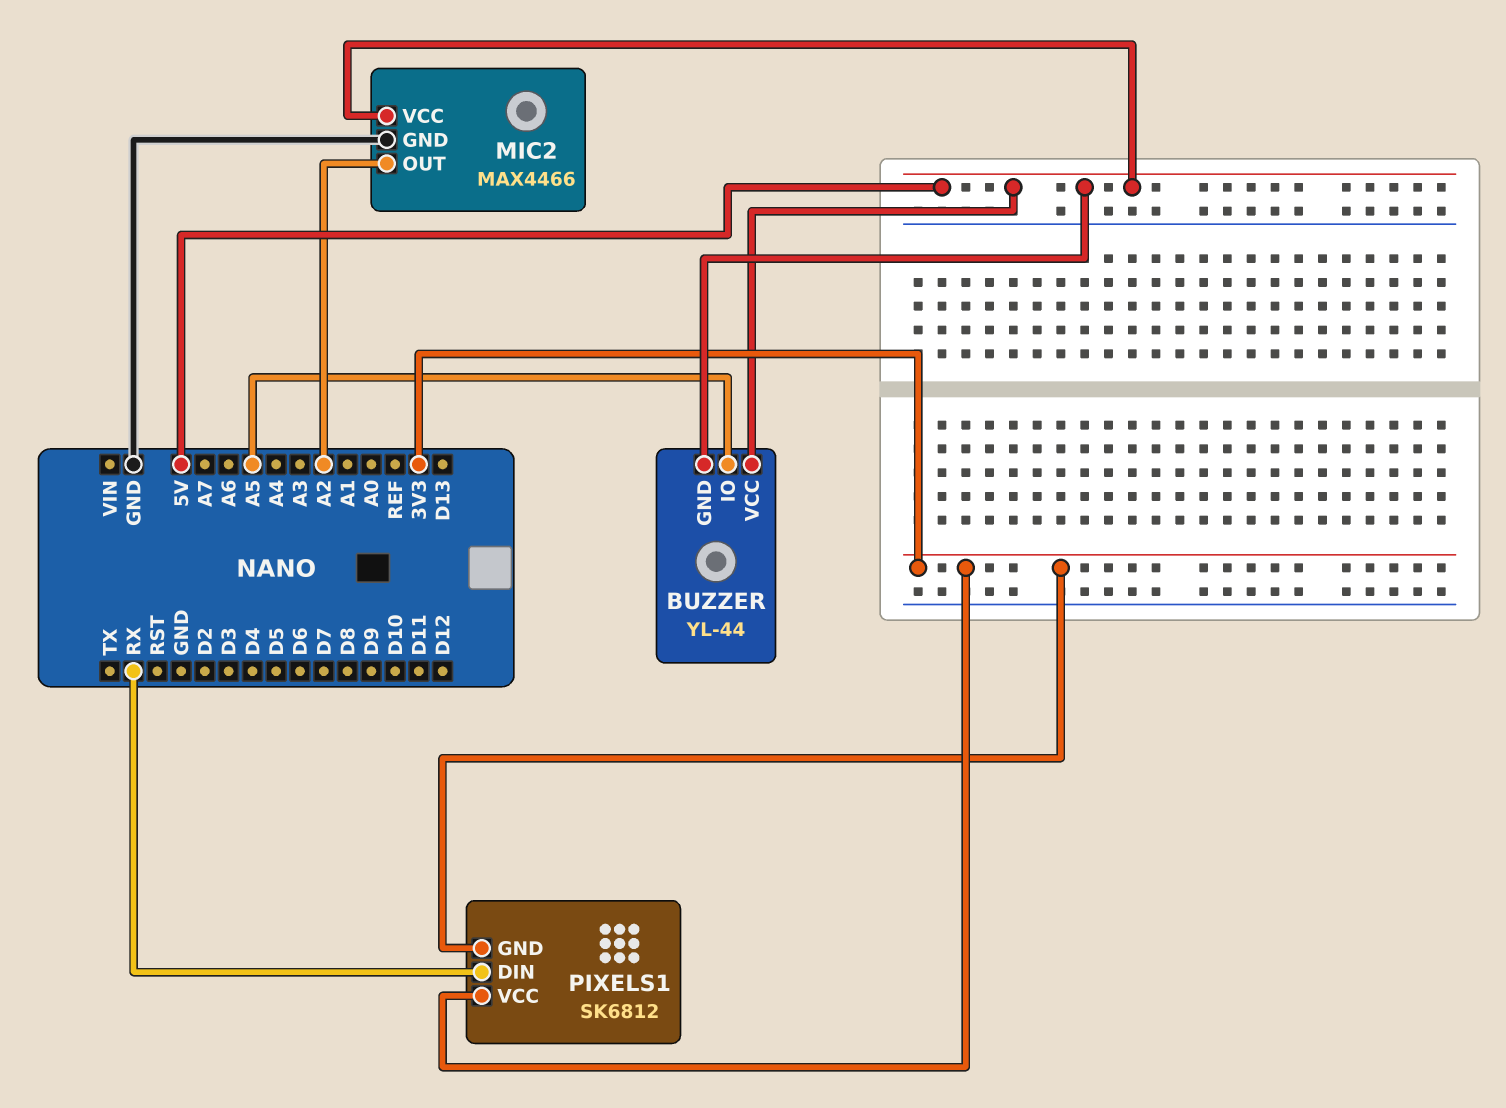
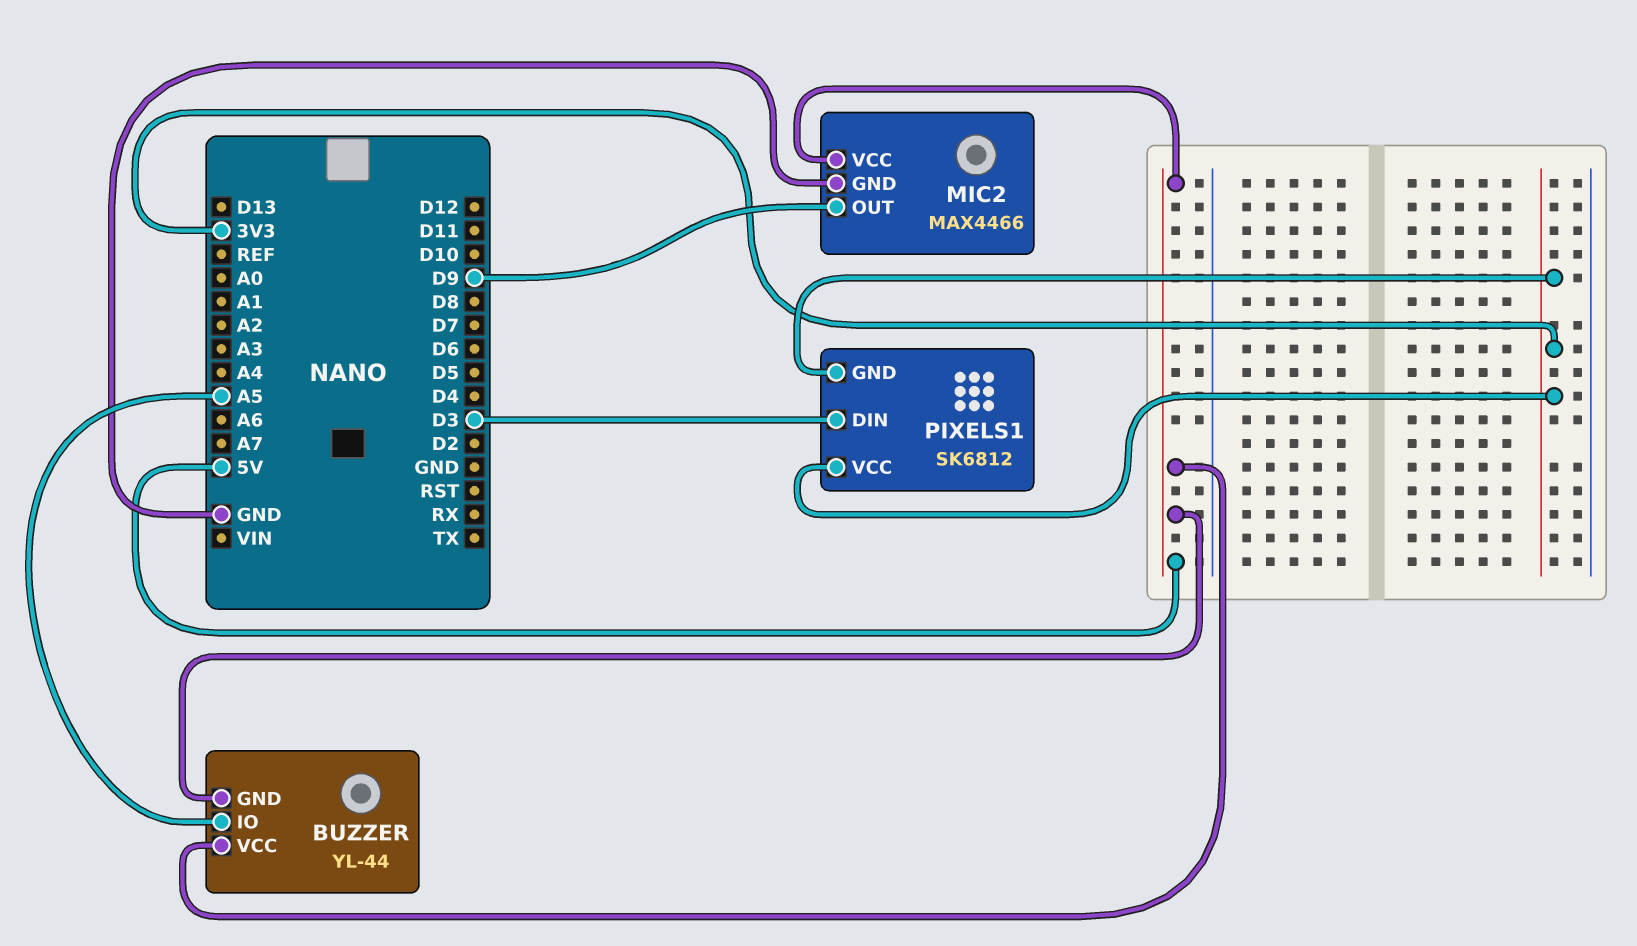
MIC2 pin OUT: A2 -> D9
PIXELS1 pin DIN: RX -> D3

